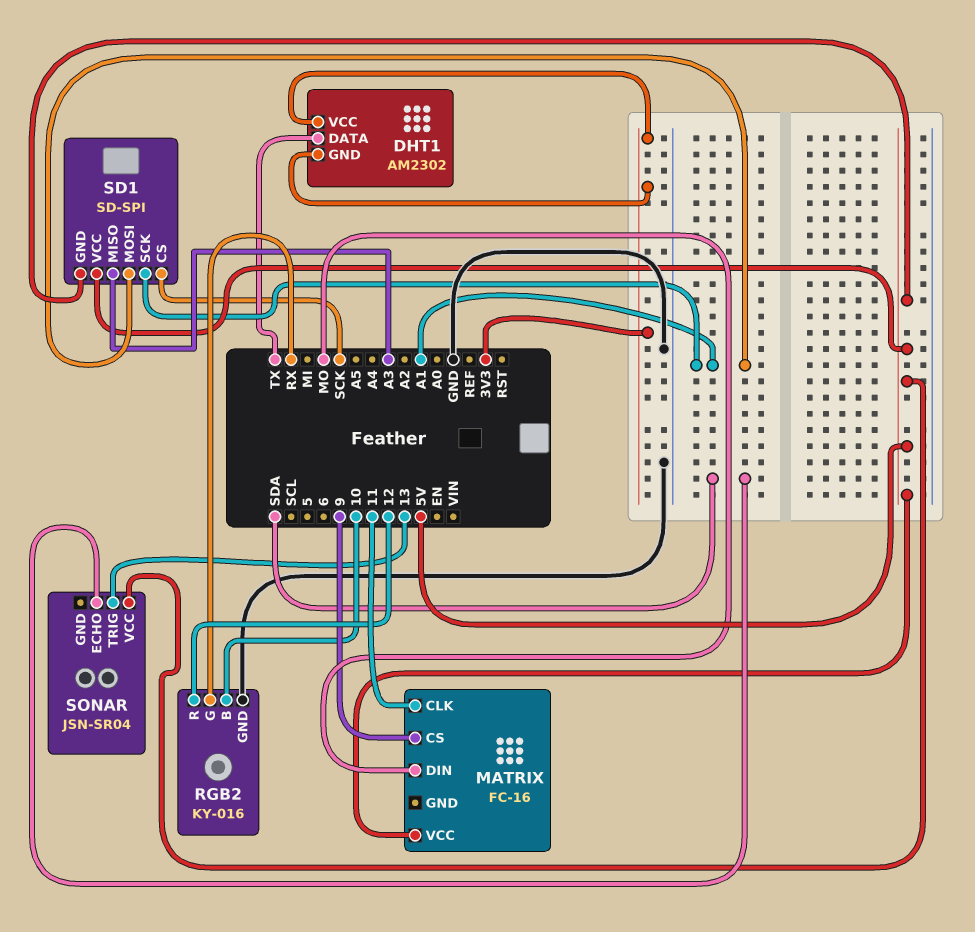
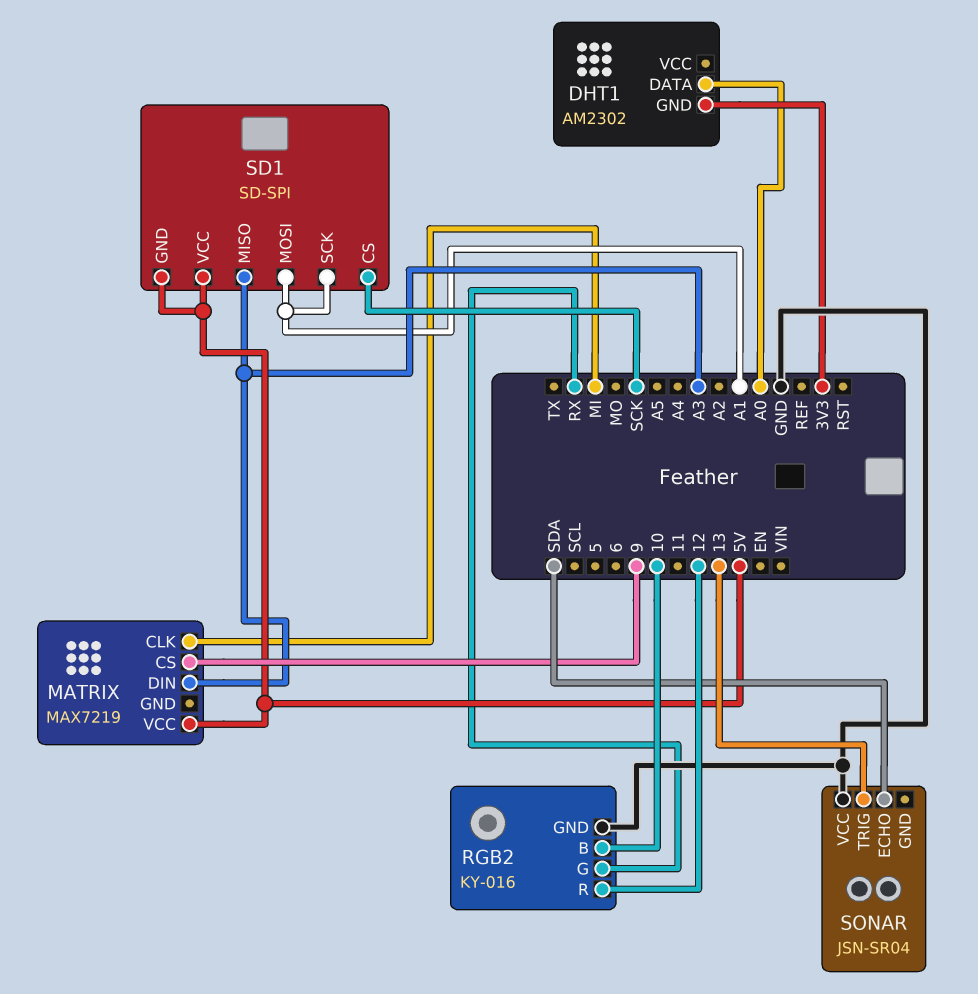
DHT1 pin DATA: TX -> A0
DHT1 pin VCC: 3V3 -> none
MATRIX: FC-16 -> MAX7219
MATRIX pin CLK: 11 -> MI
MATRIX pin DIN: MO -> A3
SONAR pin VCC: 5V -> GND

